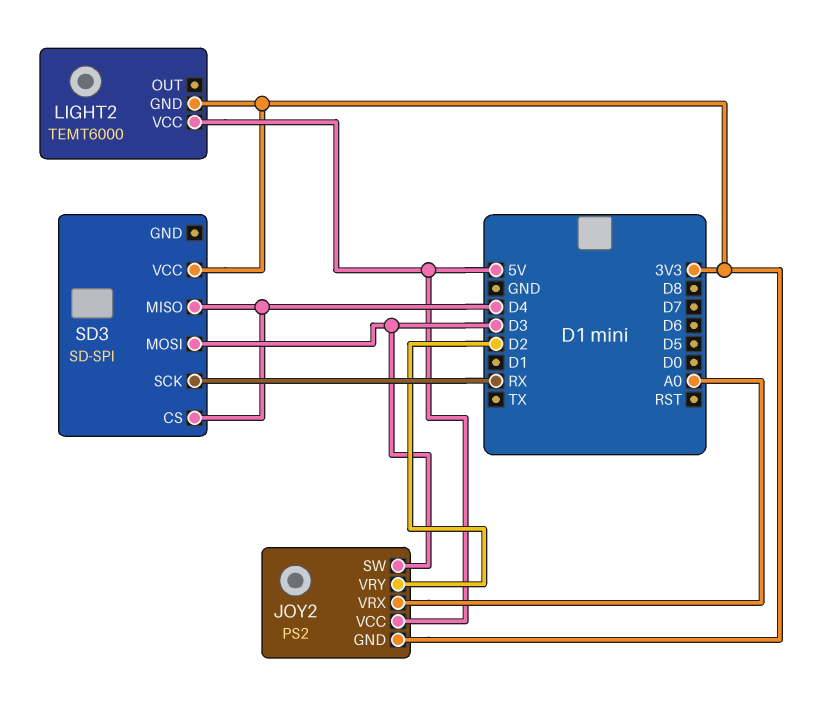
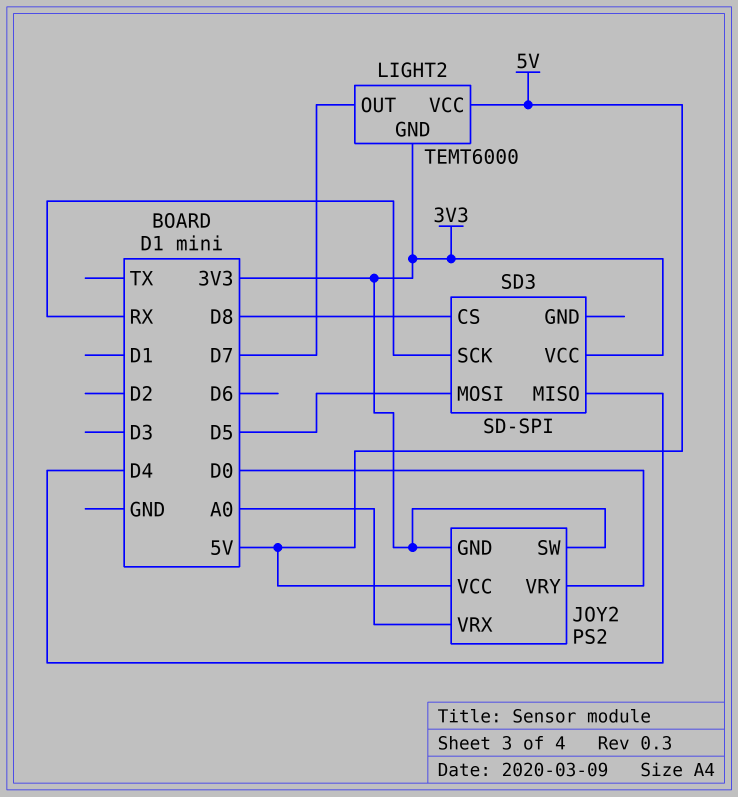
JOY2 pin SW: D3 -> 3V3
JOY2 pin VRY: D2 -> D0
LIGHT2 pin OUT: none -> D7
SD3 pin CS: D4 -> D8
SD3 pin MOSI: D3 -> D5

